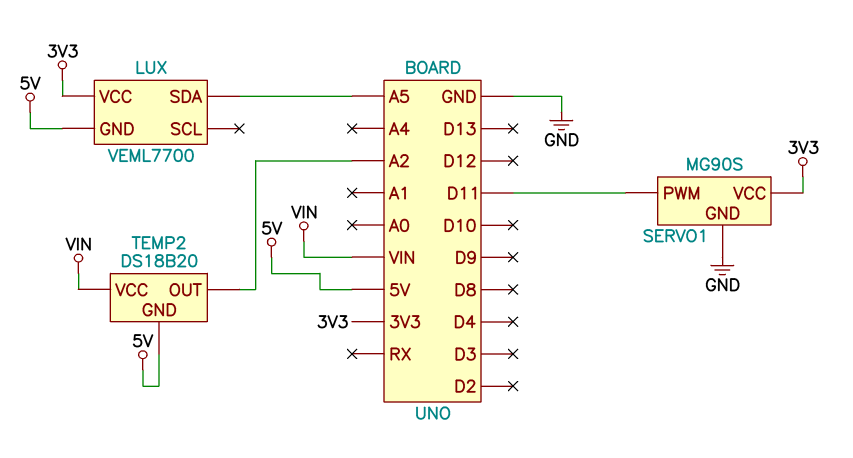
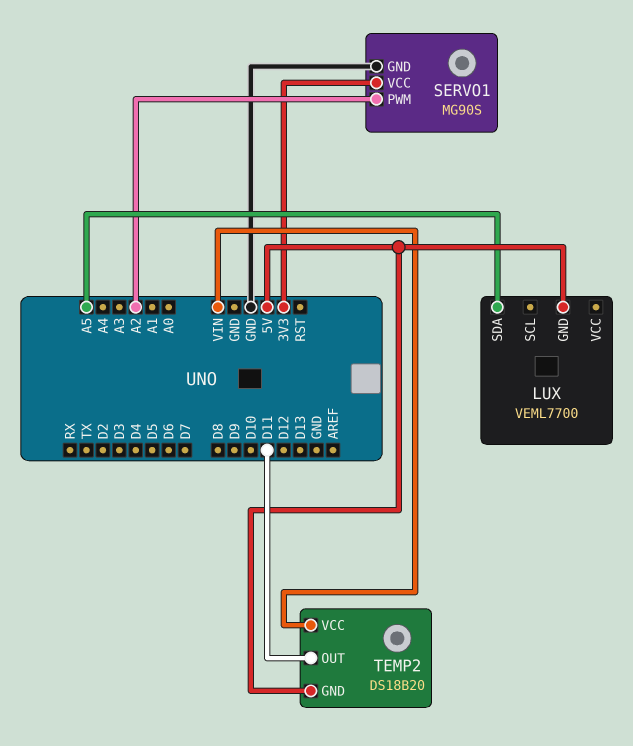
LUX pin VCC: 3V3 -> none
SERVO1 pin PWM: D11 -> A2
TEMP2 pin OUT: A2 -> D11

